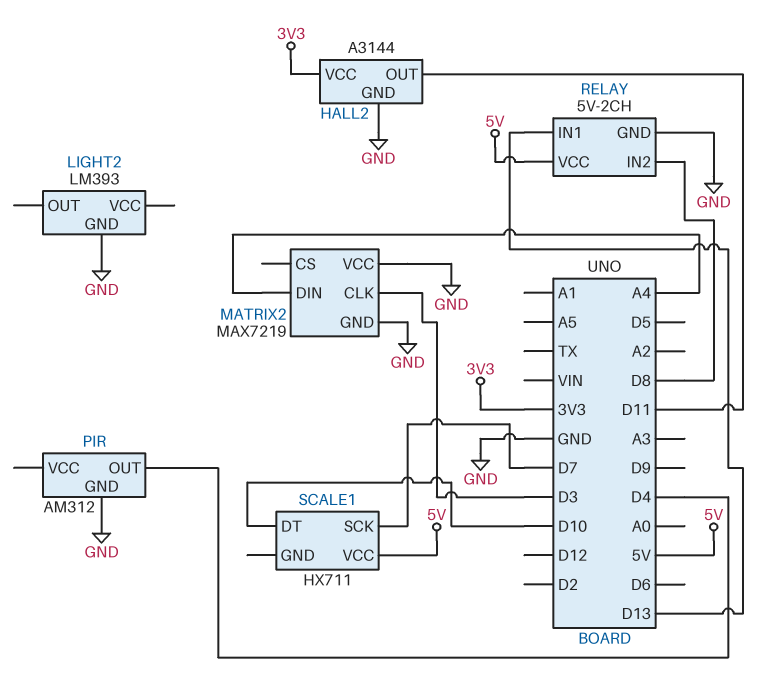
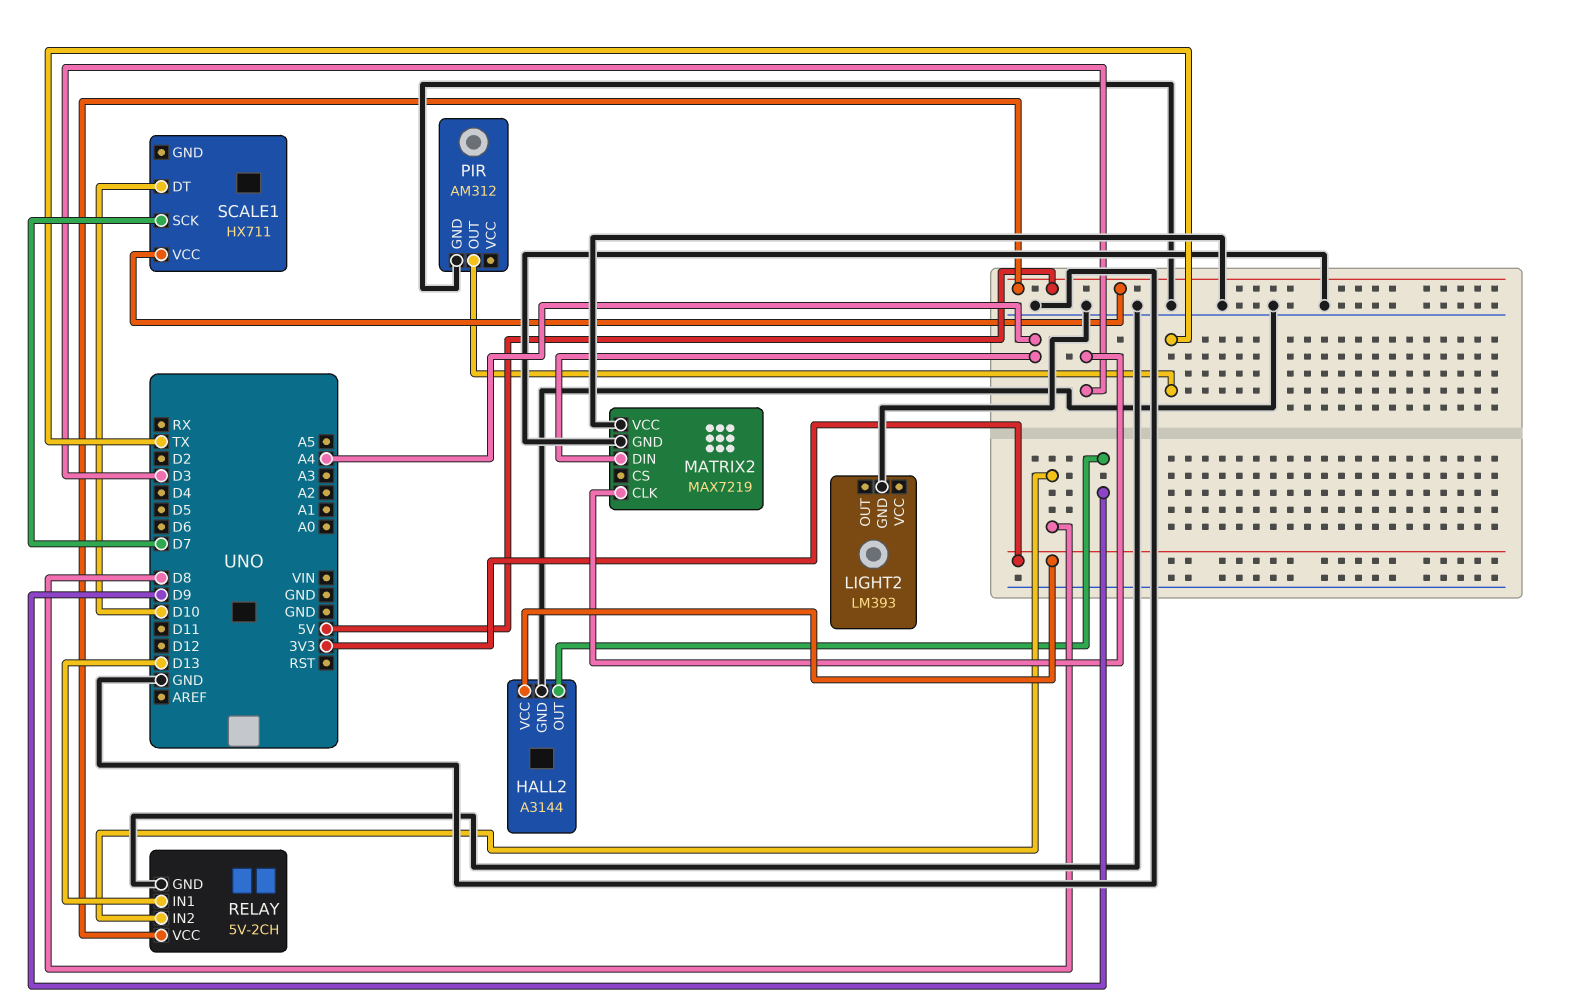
HALL2 pin OUT: D11 -> D9
PIR pin OUT: D4 -> TX

